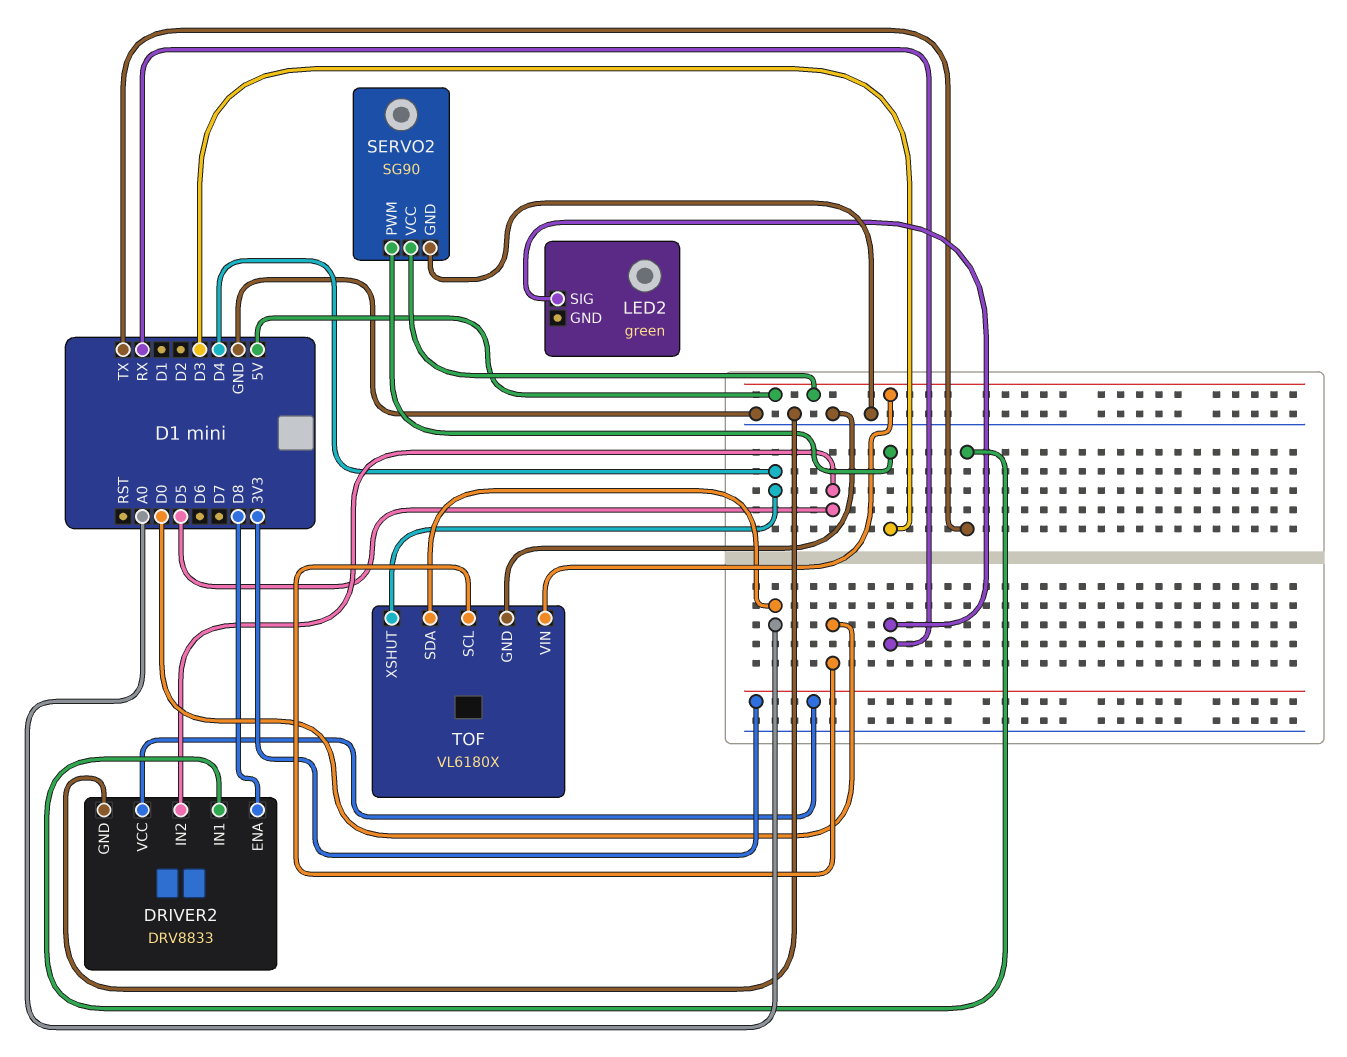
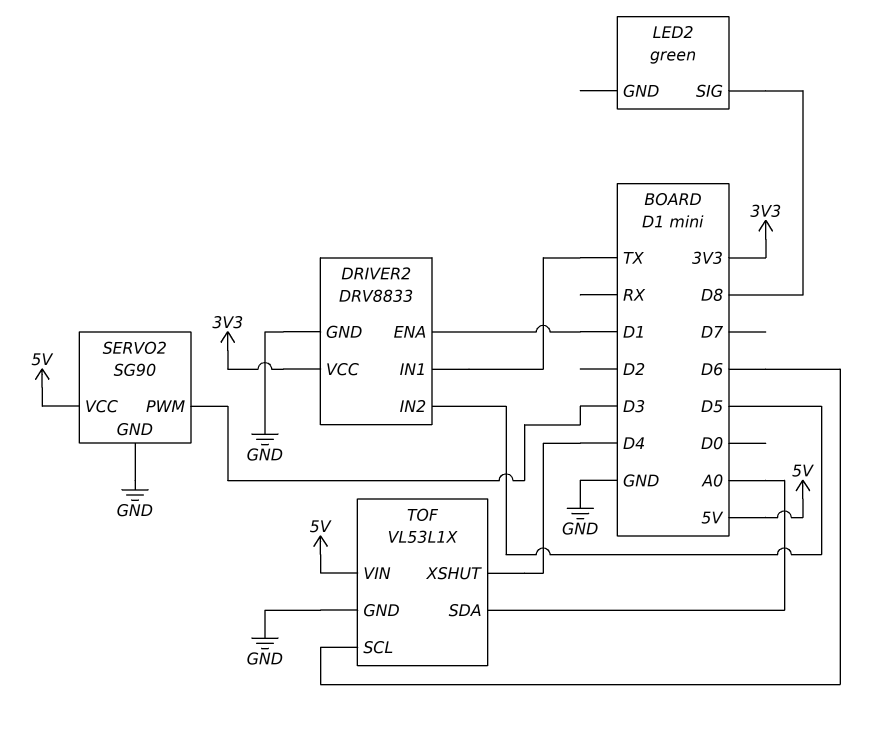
DRIVER2 pin ENA: D8 -> D1
LED2 pin SIG: RX -> D8
TOF: VL6180X -> VL53L1X
TOF pin SCL: D0 -> D6

